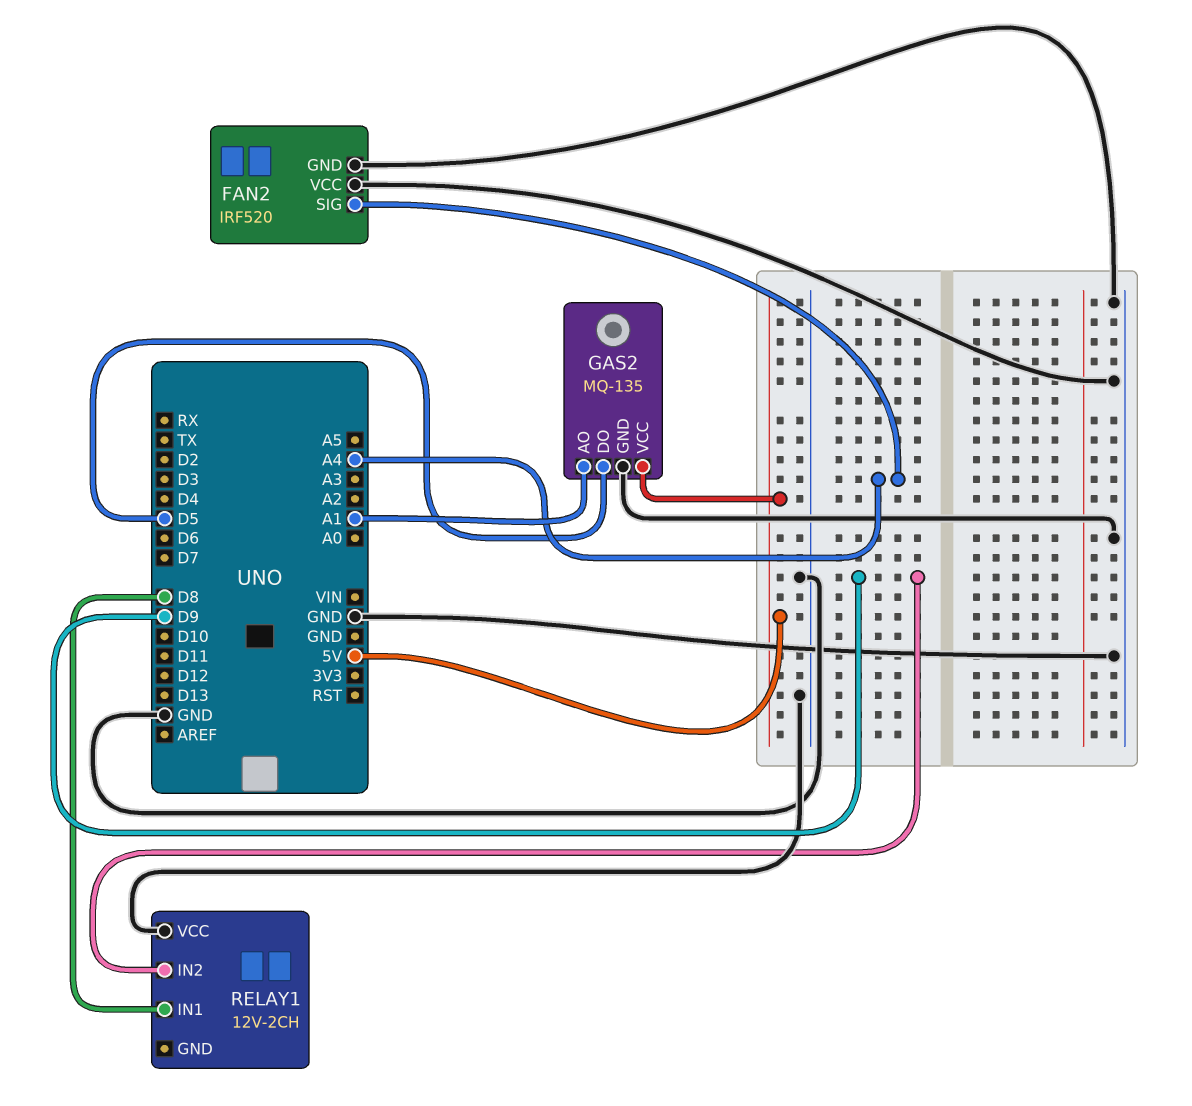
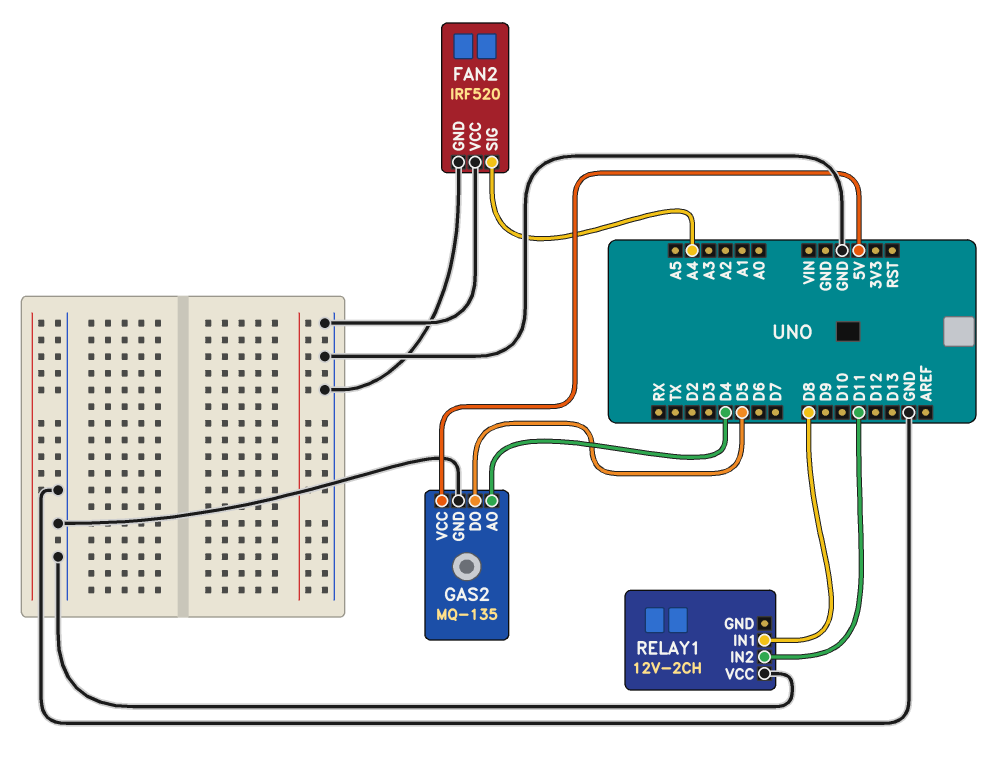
GAS2 pin AO: A1 -> D4
RELAY1 pin IN2: D9 -> D11

